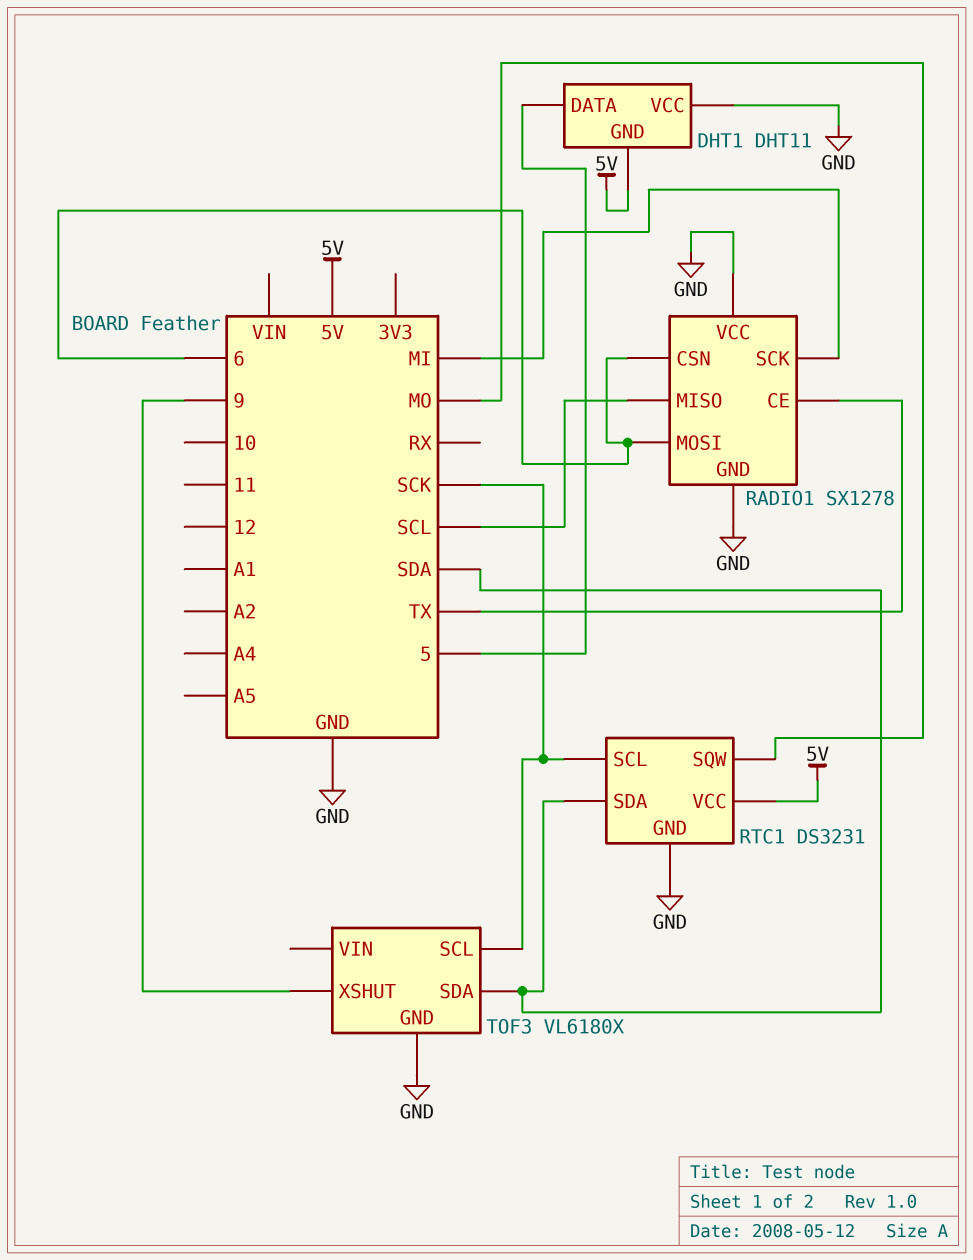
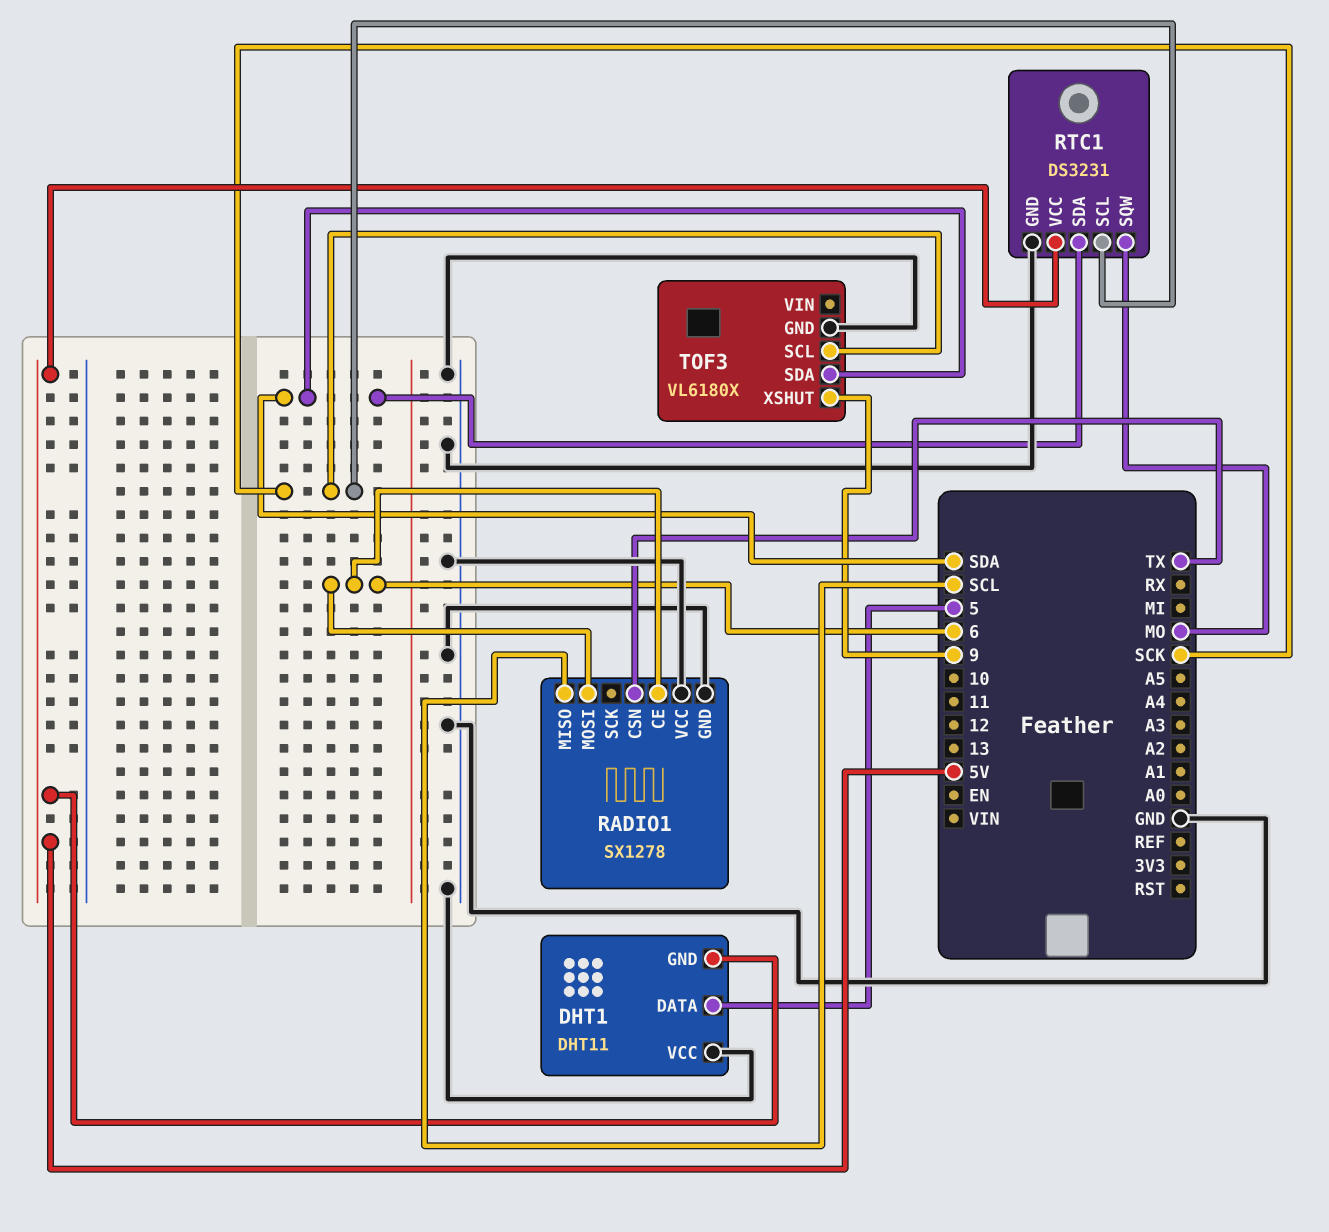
RADIO1 pin CE: TX -> 6
RADIO1 pin CSN: 6 -> TX
RADIO1 pin SCK: MI -> none

